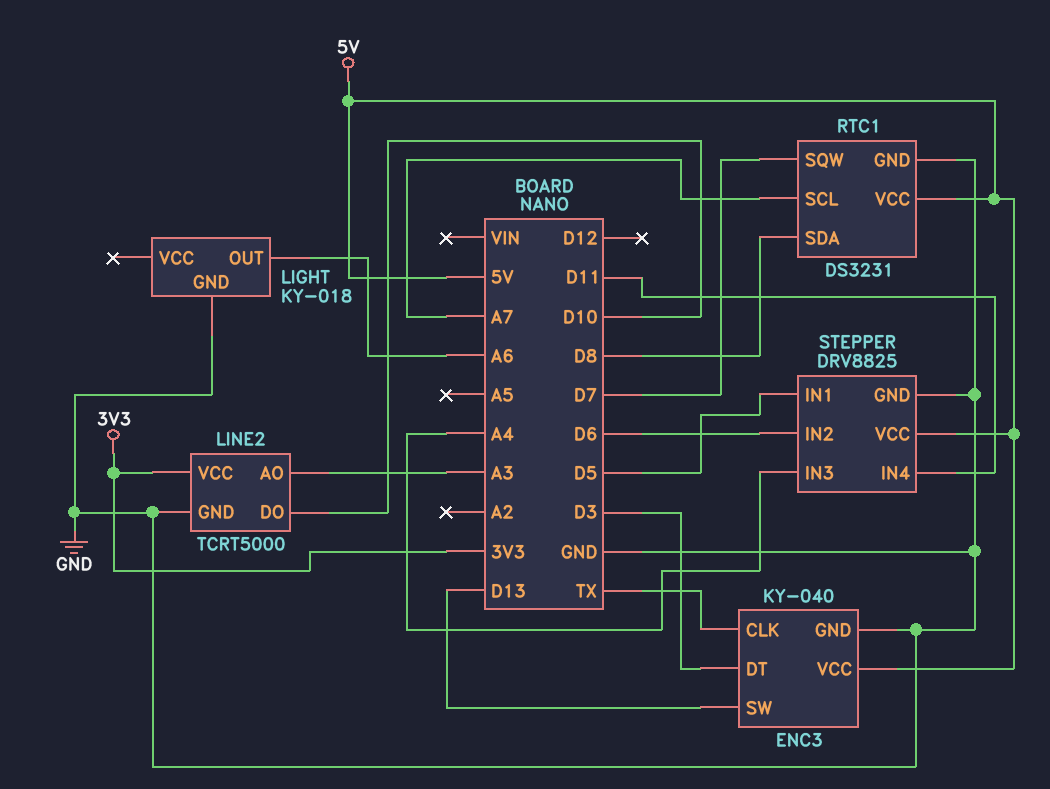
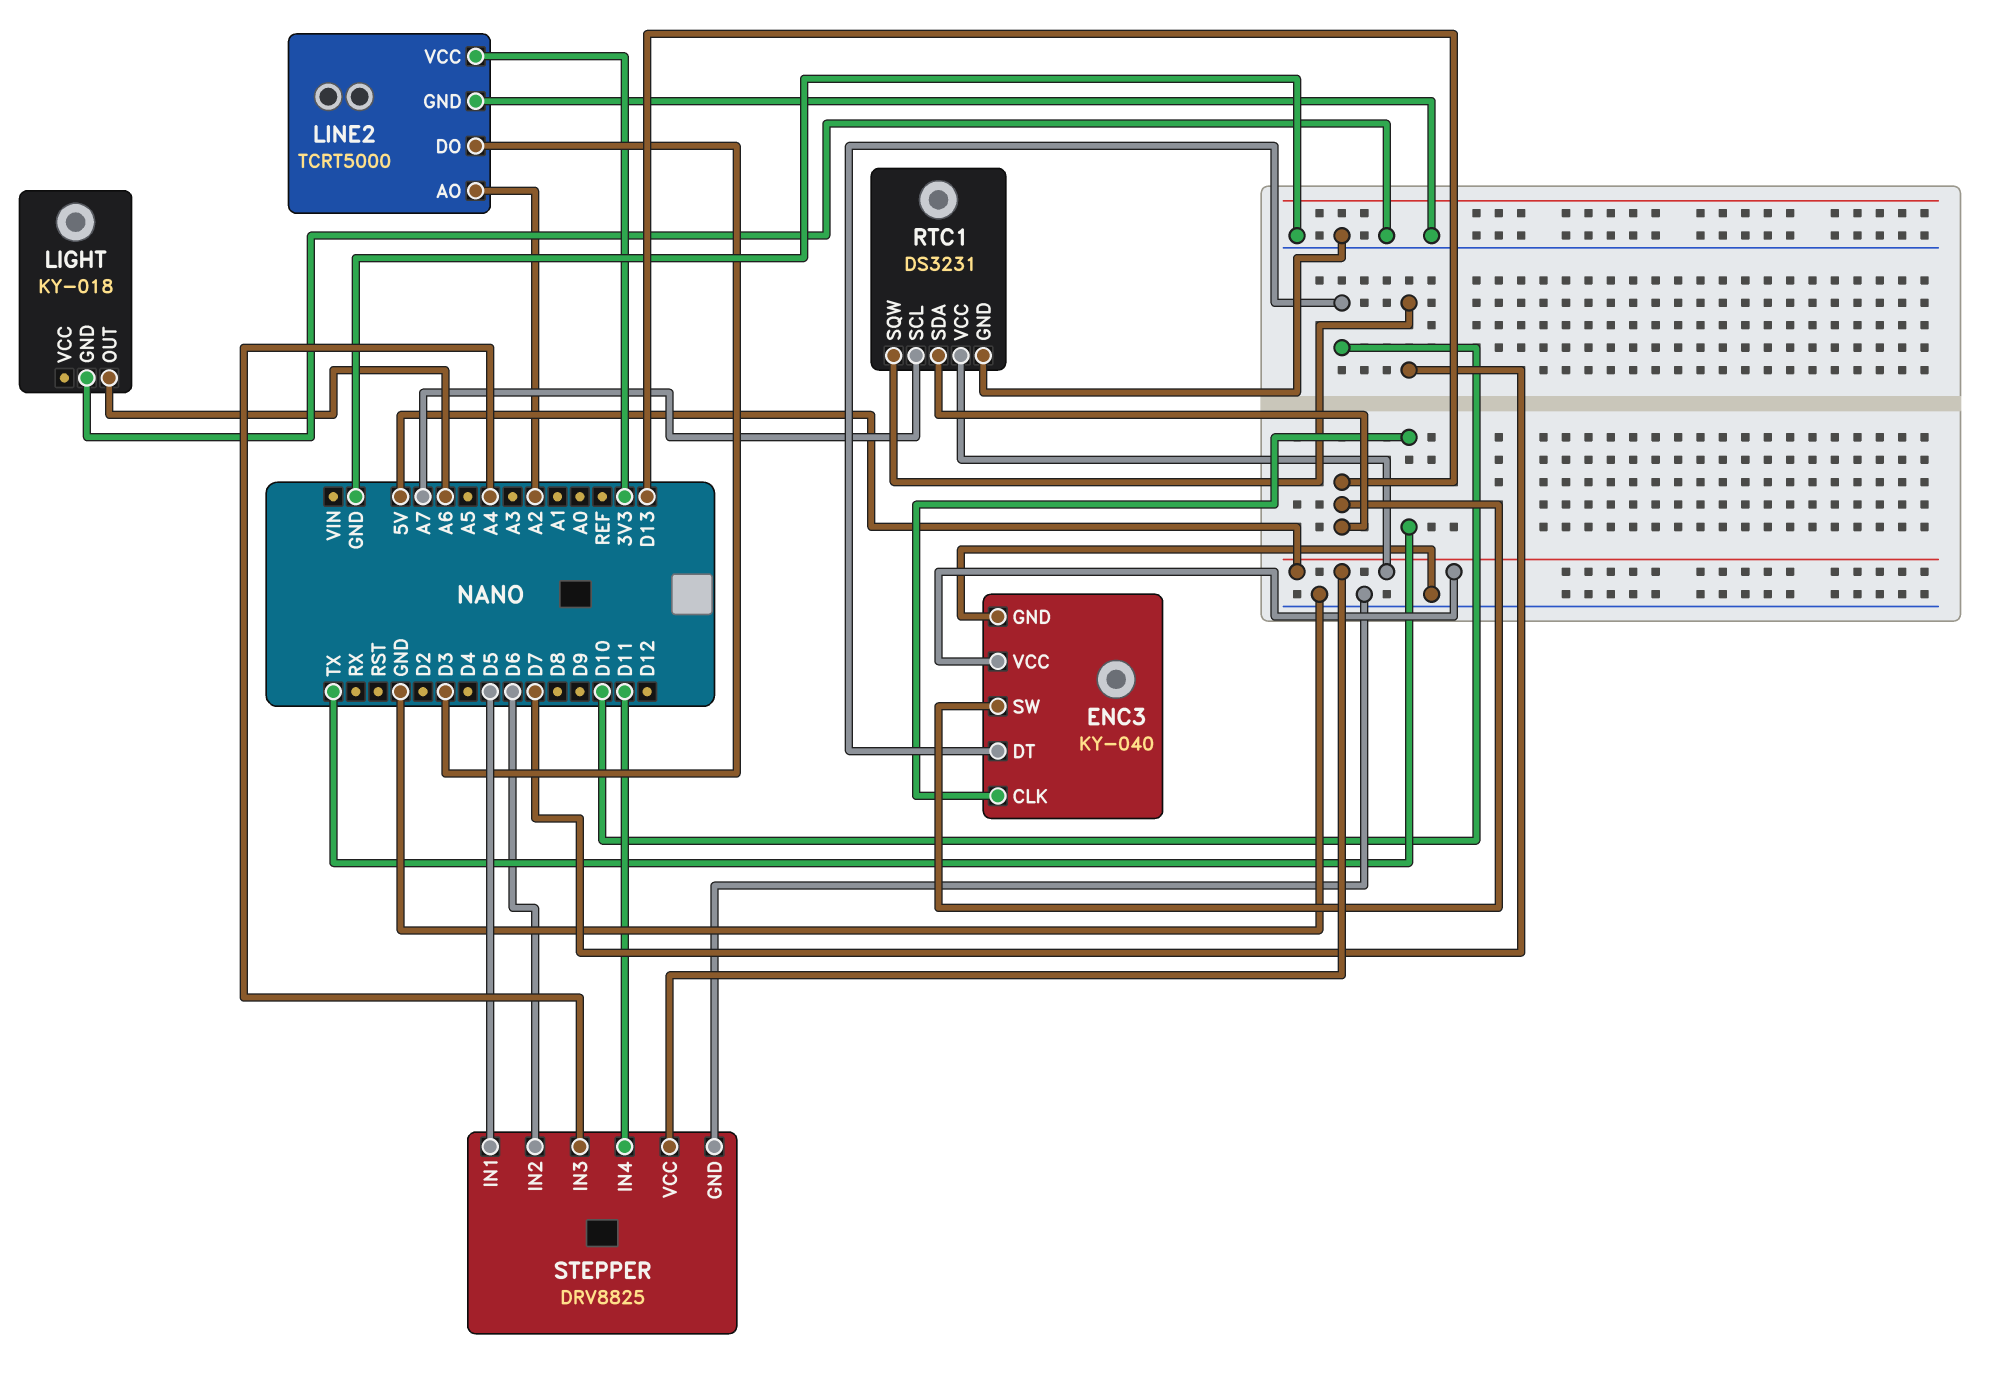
ENC3 pin DT: D3 -> D10
LINE2 pin AO: A3 -> A2
LINE2 pin DO: D10 -> D3
RTC1 pin SDA: D8 -> D13

